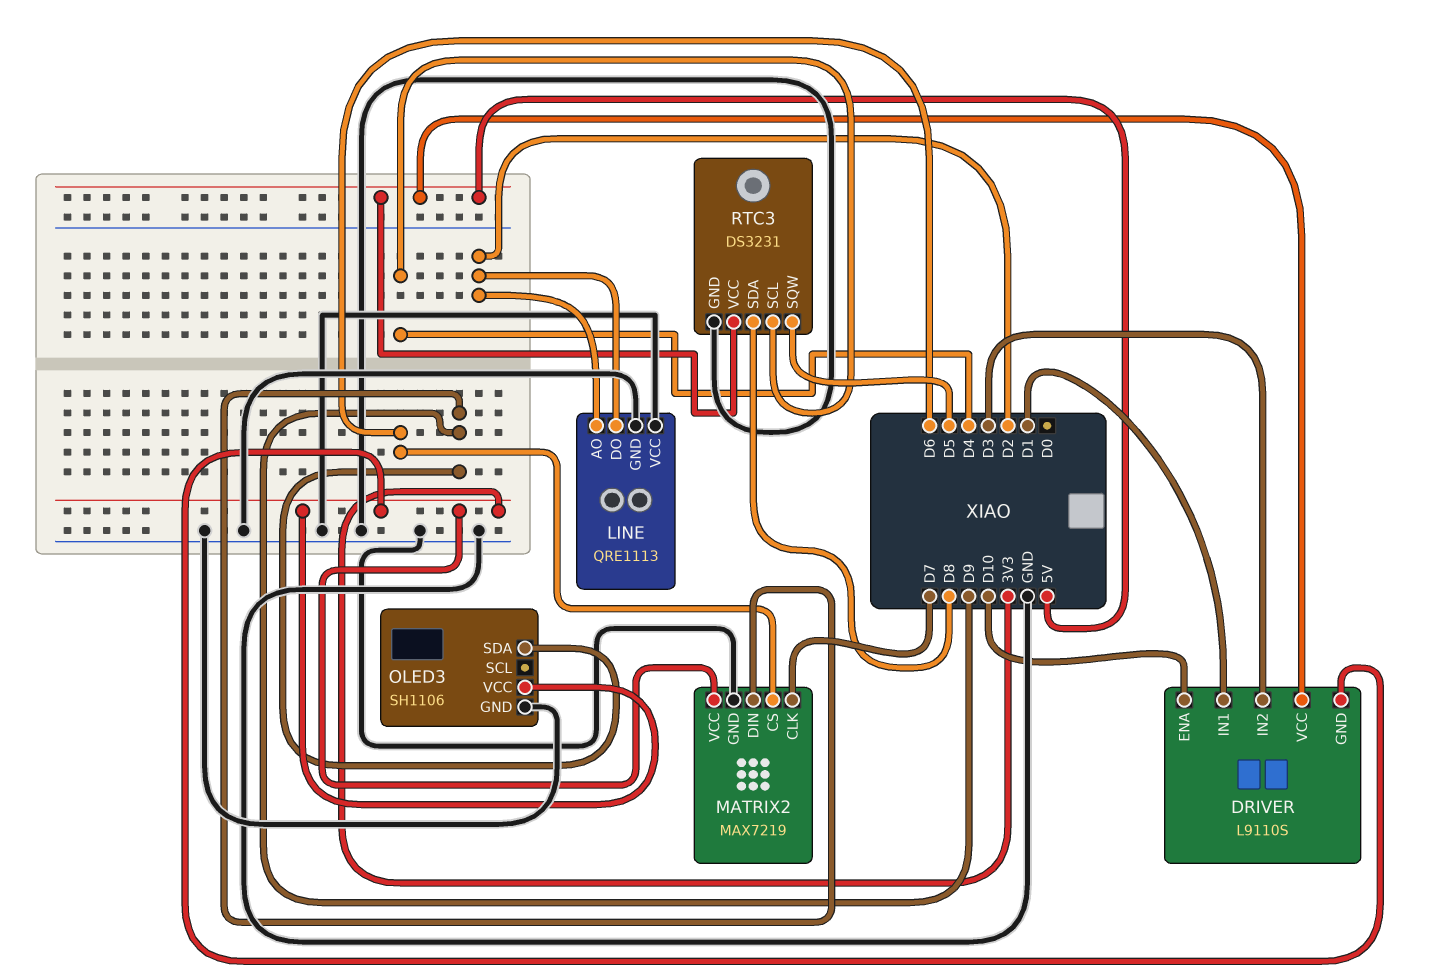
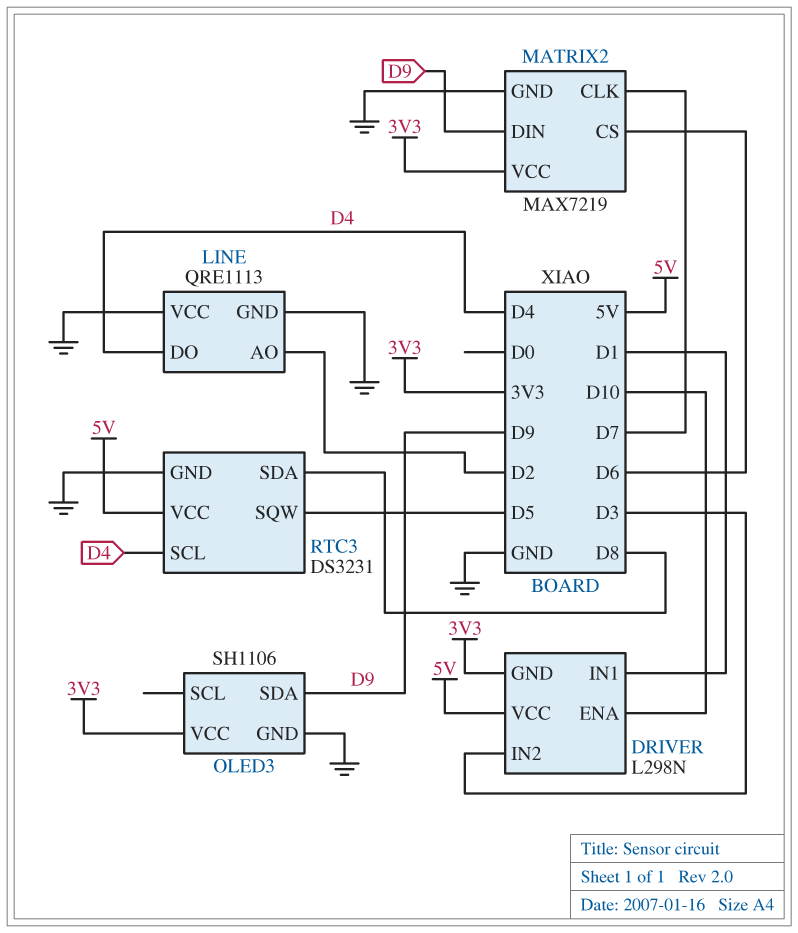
DRIVER: L9110S -> L298N
LINE pin DO: D2 -> D4

